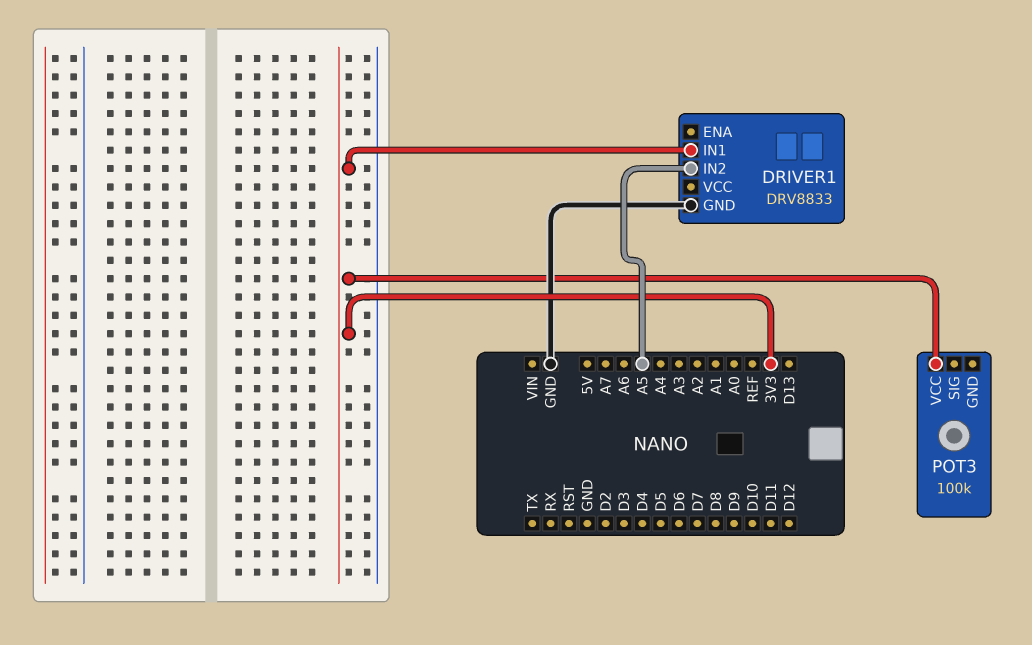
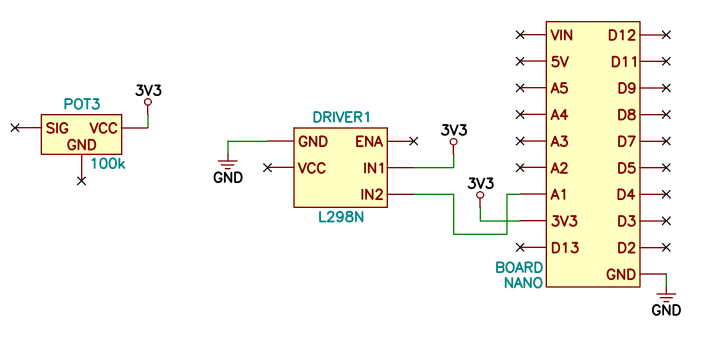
DRIVER1: DRV8833 -> L298N
DRIVER1 pin IN2: A5 -> A1

